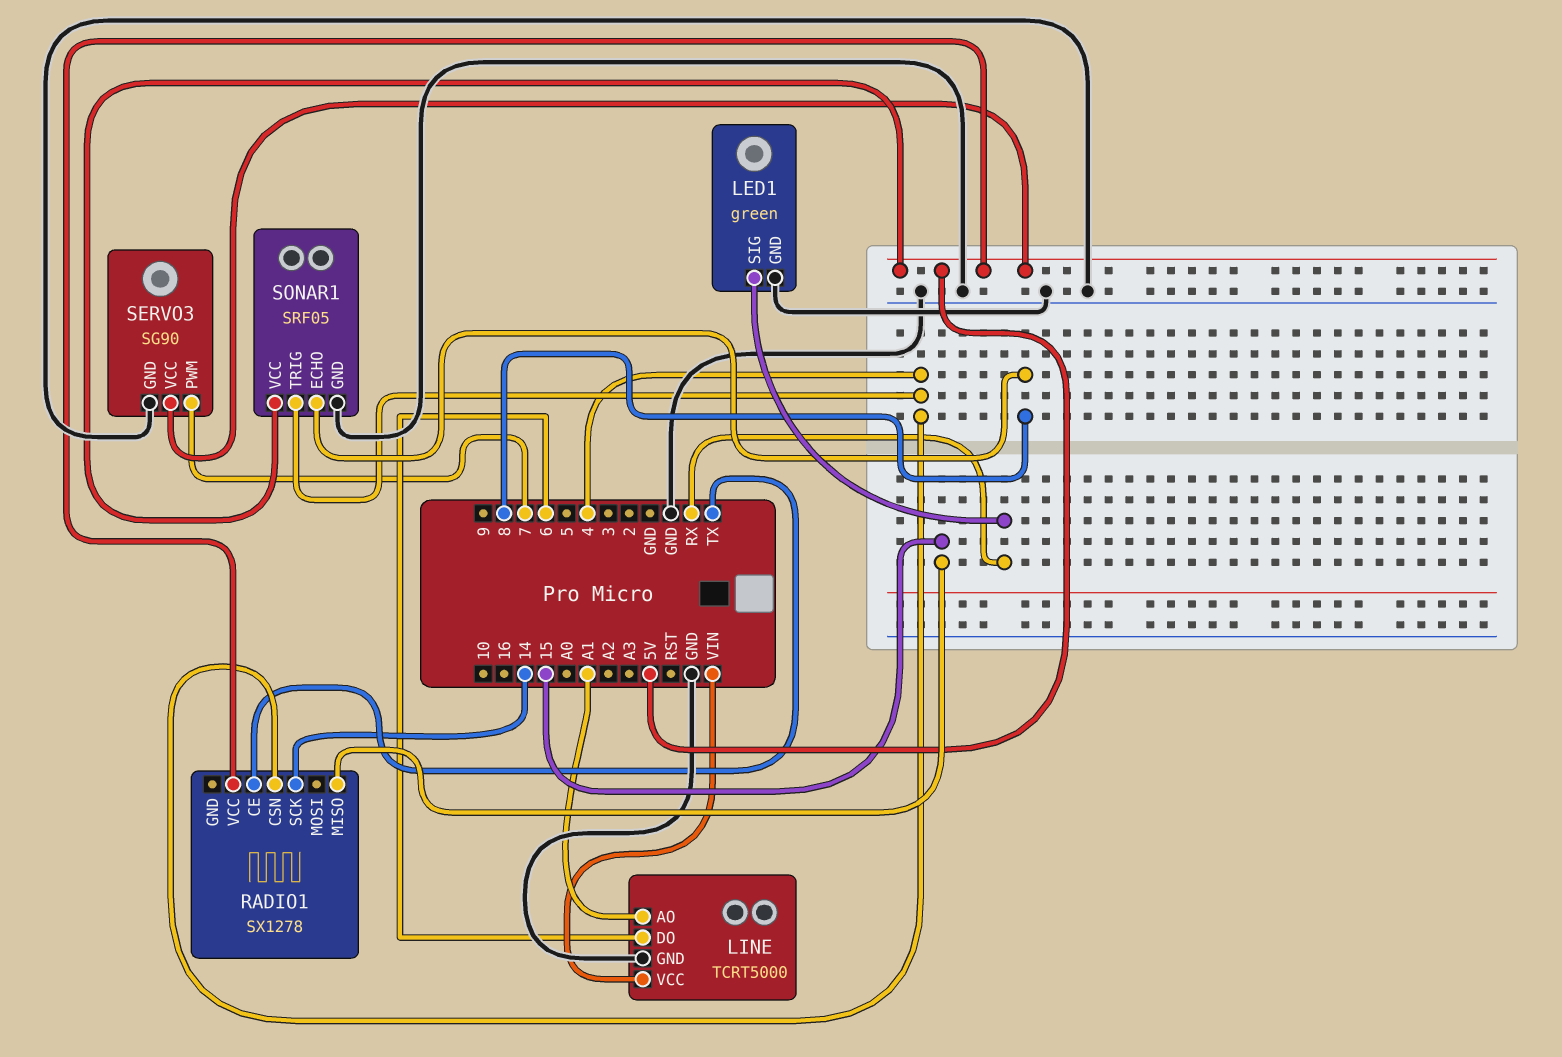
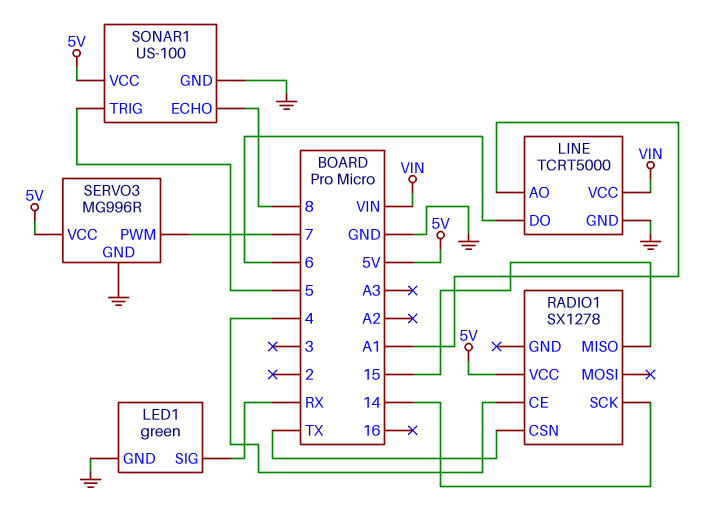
RADIO1 pin CE: TX -> 4
RADIO1 pin CSN: 4 -> TX
SERVO3: SG90 -> MG996R
SONAR1: SRF05 -> US-100
SONAR1 pin TRIG: 4 -> 5

